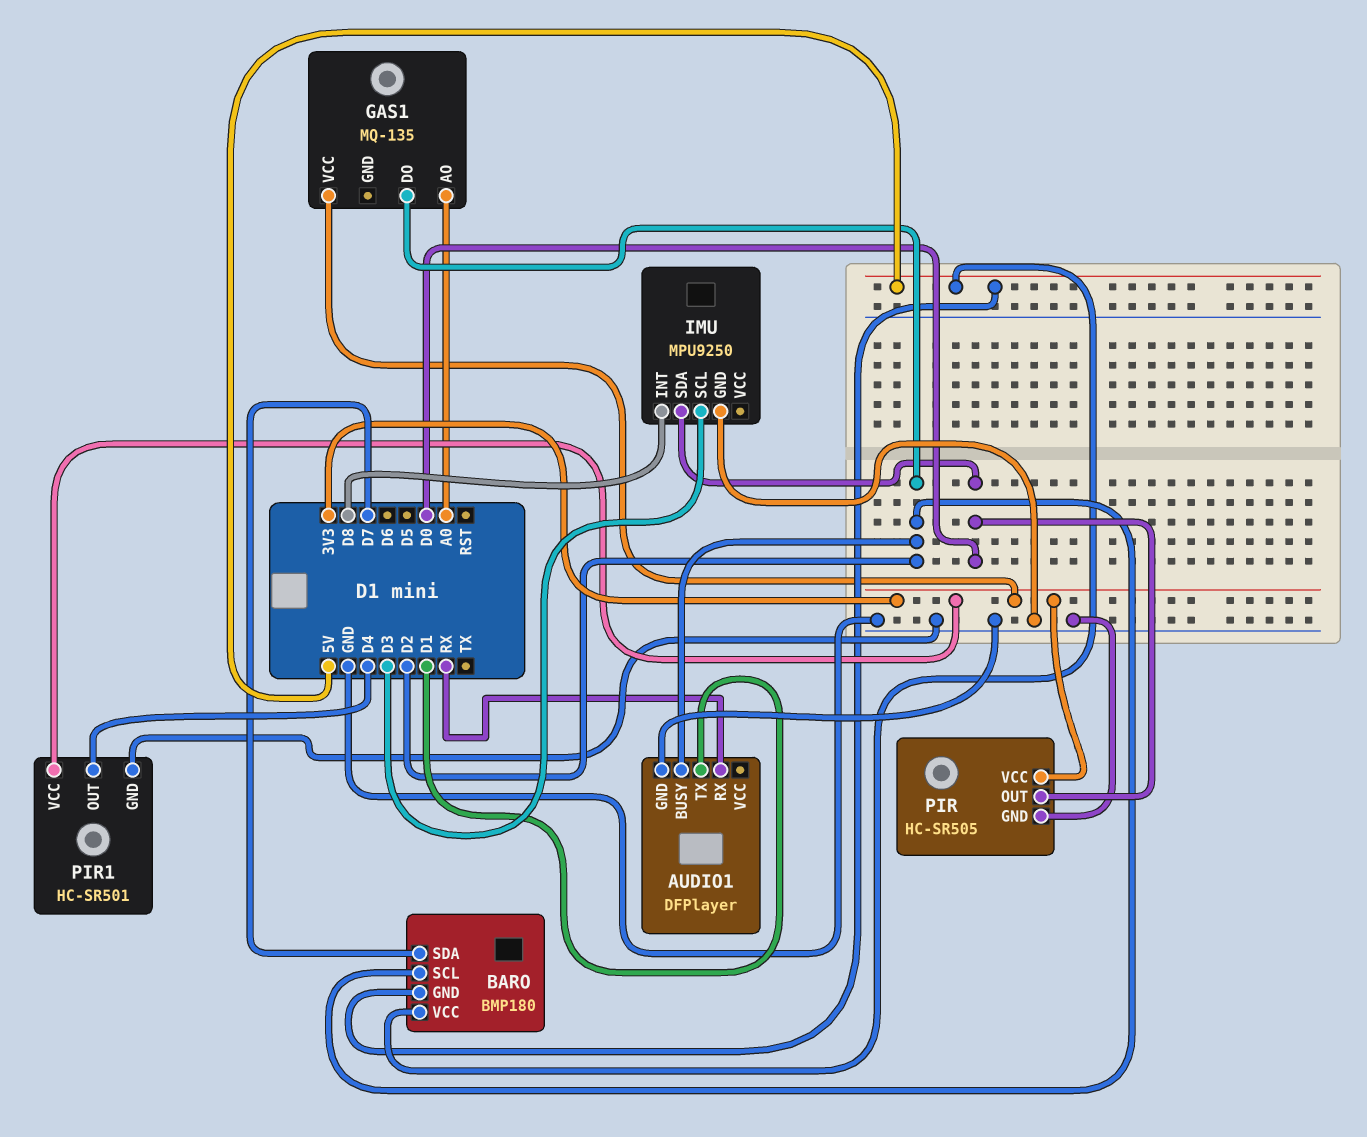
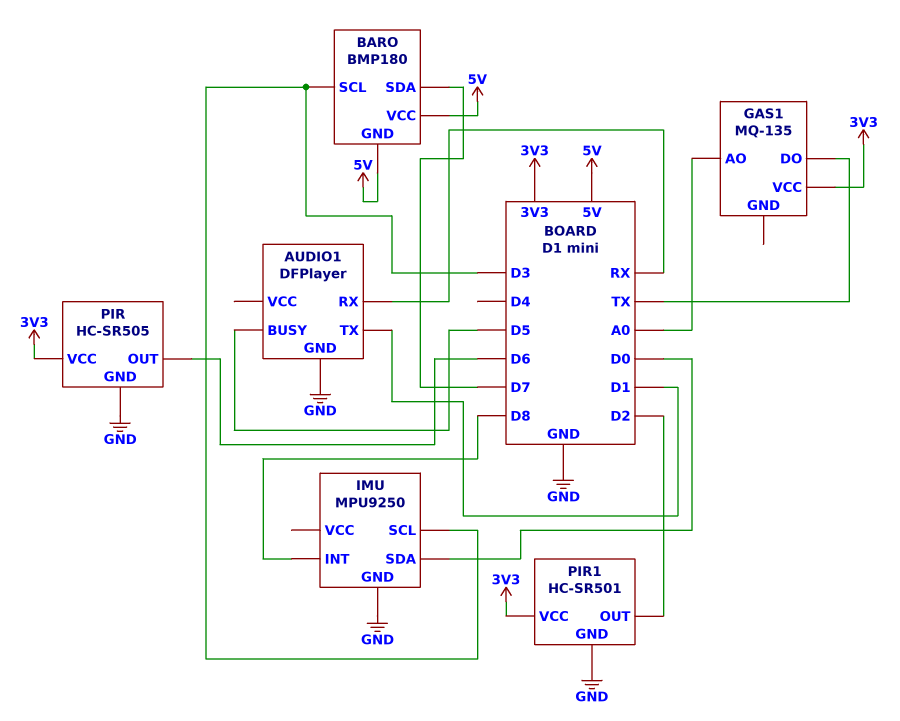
AUDIO1 pin BUSY: D2 -> D5
BARO pin SCL: D2 -> D3
GAS1 pin DO: D2 -> TX
PIR pin OUT: D0 -> D6
PIR1 pin OUT: D4 -> D2

